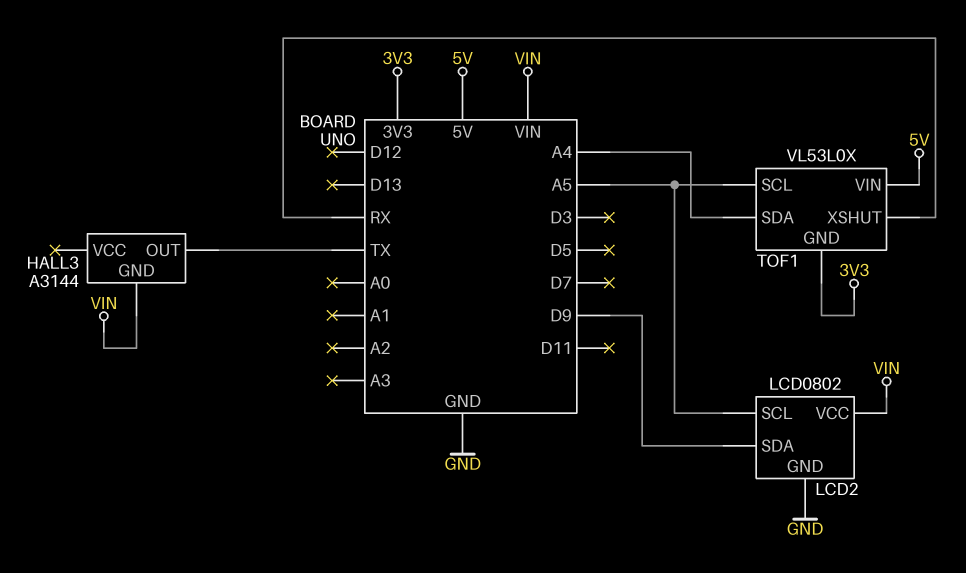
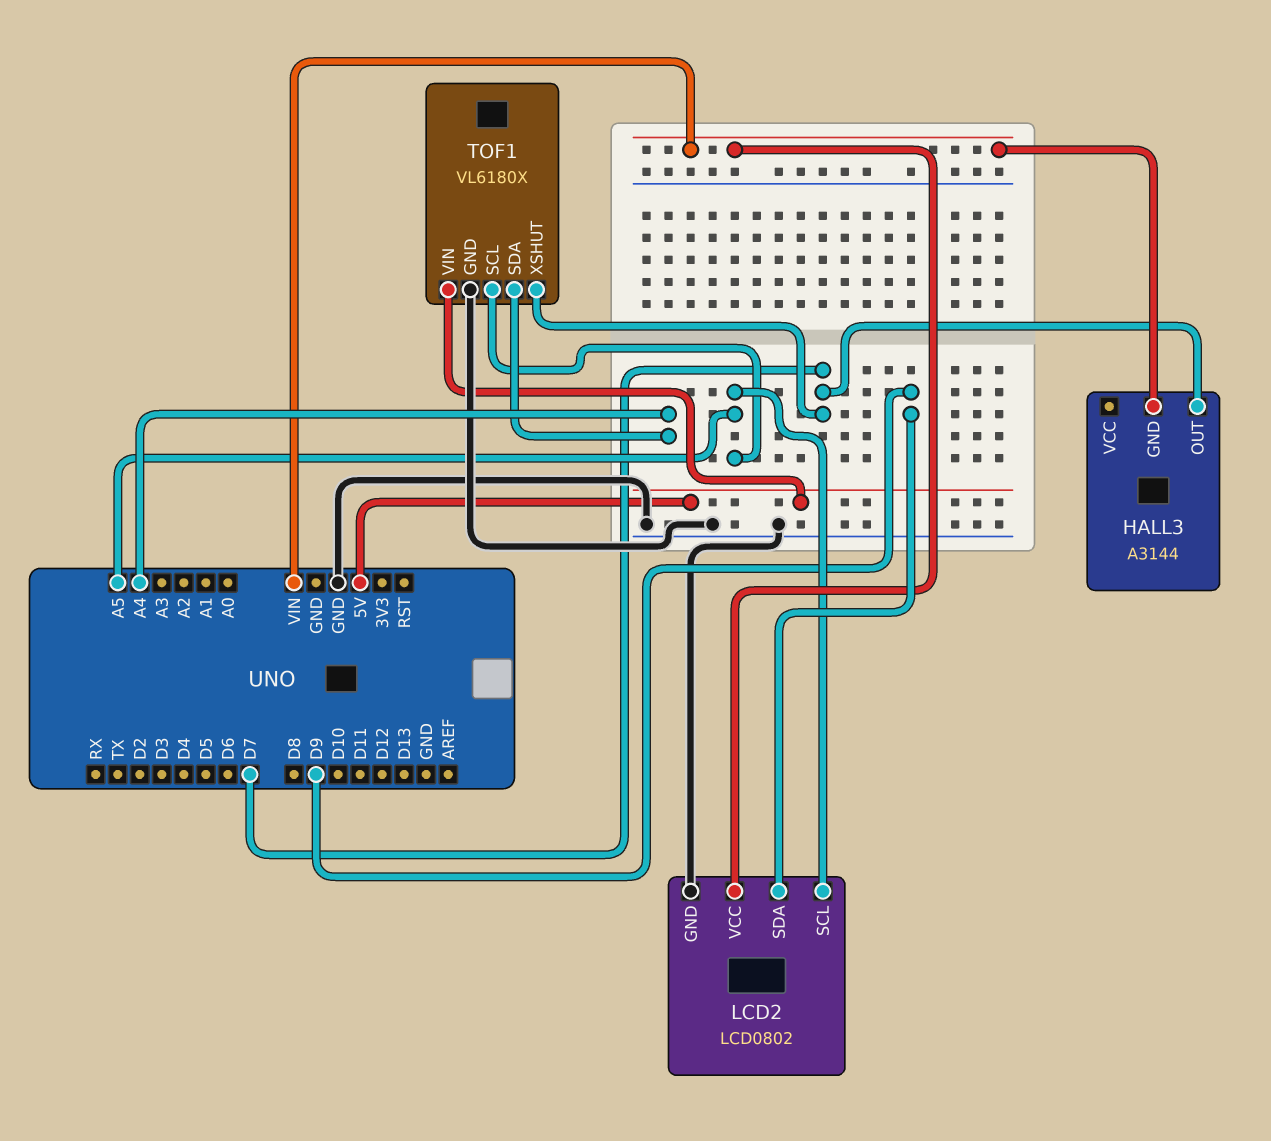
HALL3 pin OUT: TX -> D7
TOF1: VL53L0X -> VL6180X
TOF1 pin GND: 3V3 -> GND
TOF1 pin XSHUT: RX -> D7

